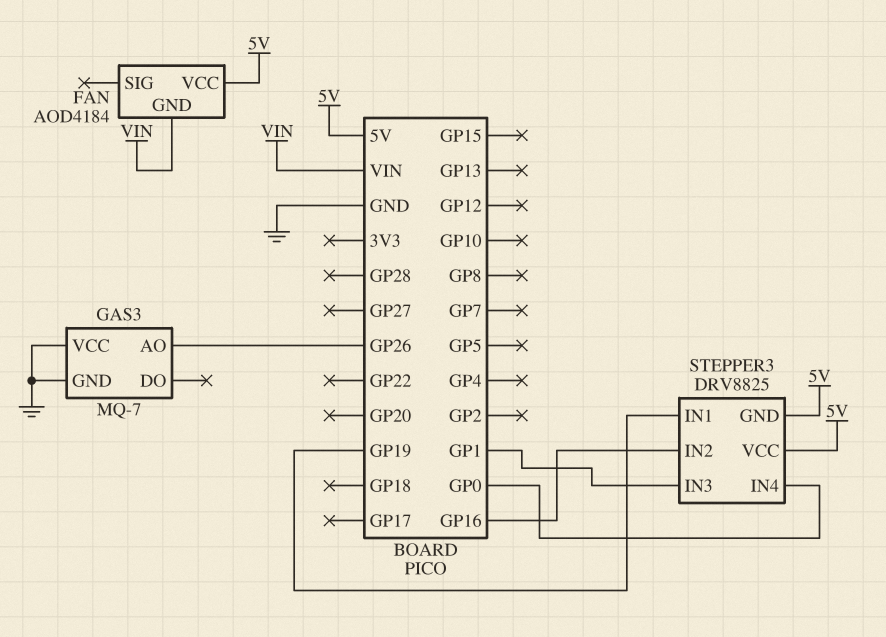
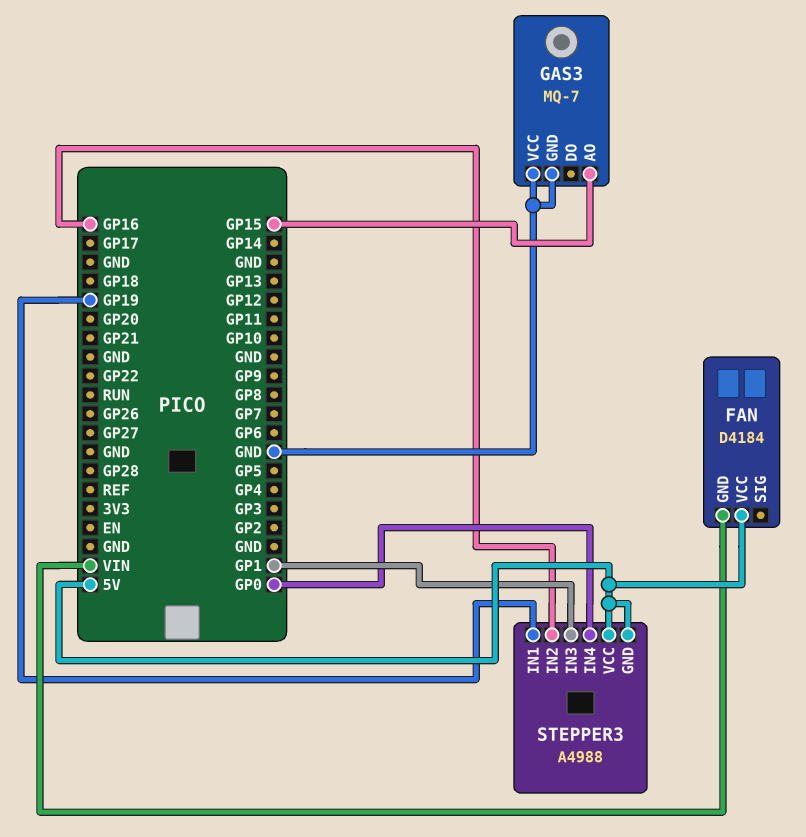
FAN: AOD4184 -> D4184
GAS3 pin AO: GP26 -> GP15
STEPPER3: DRV8825 -> A4988

